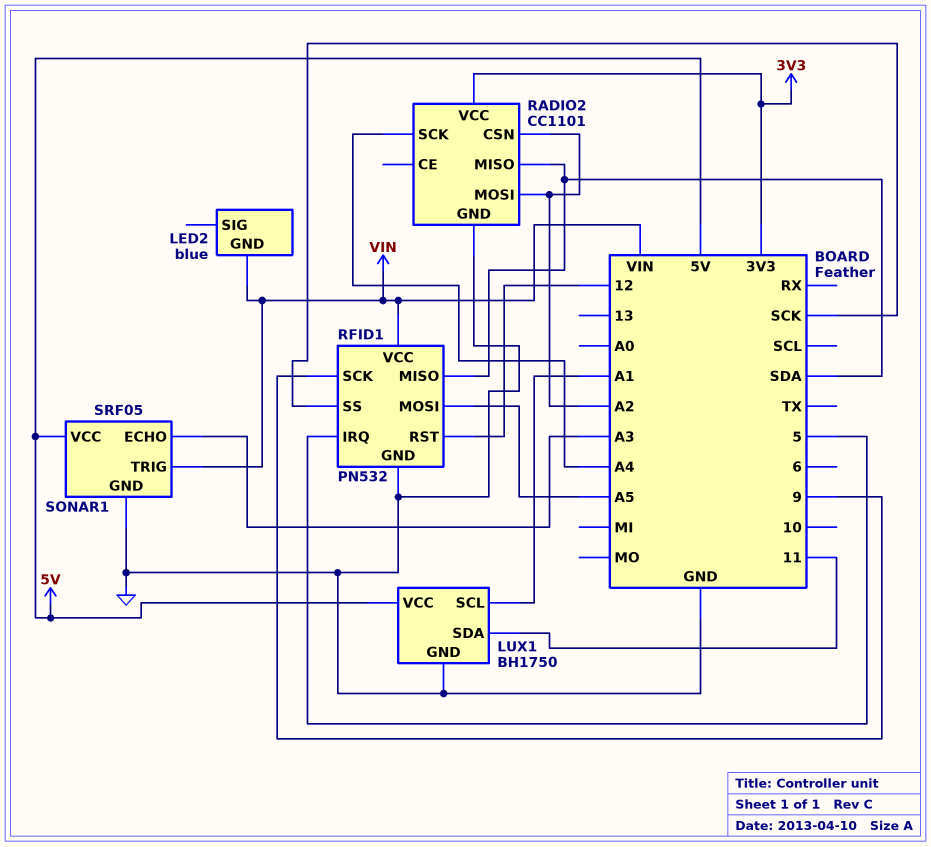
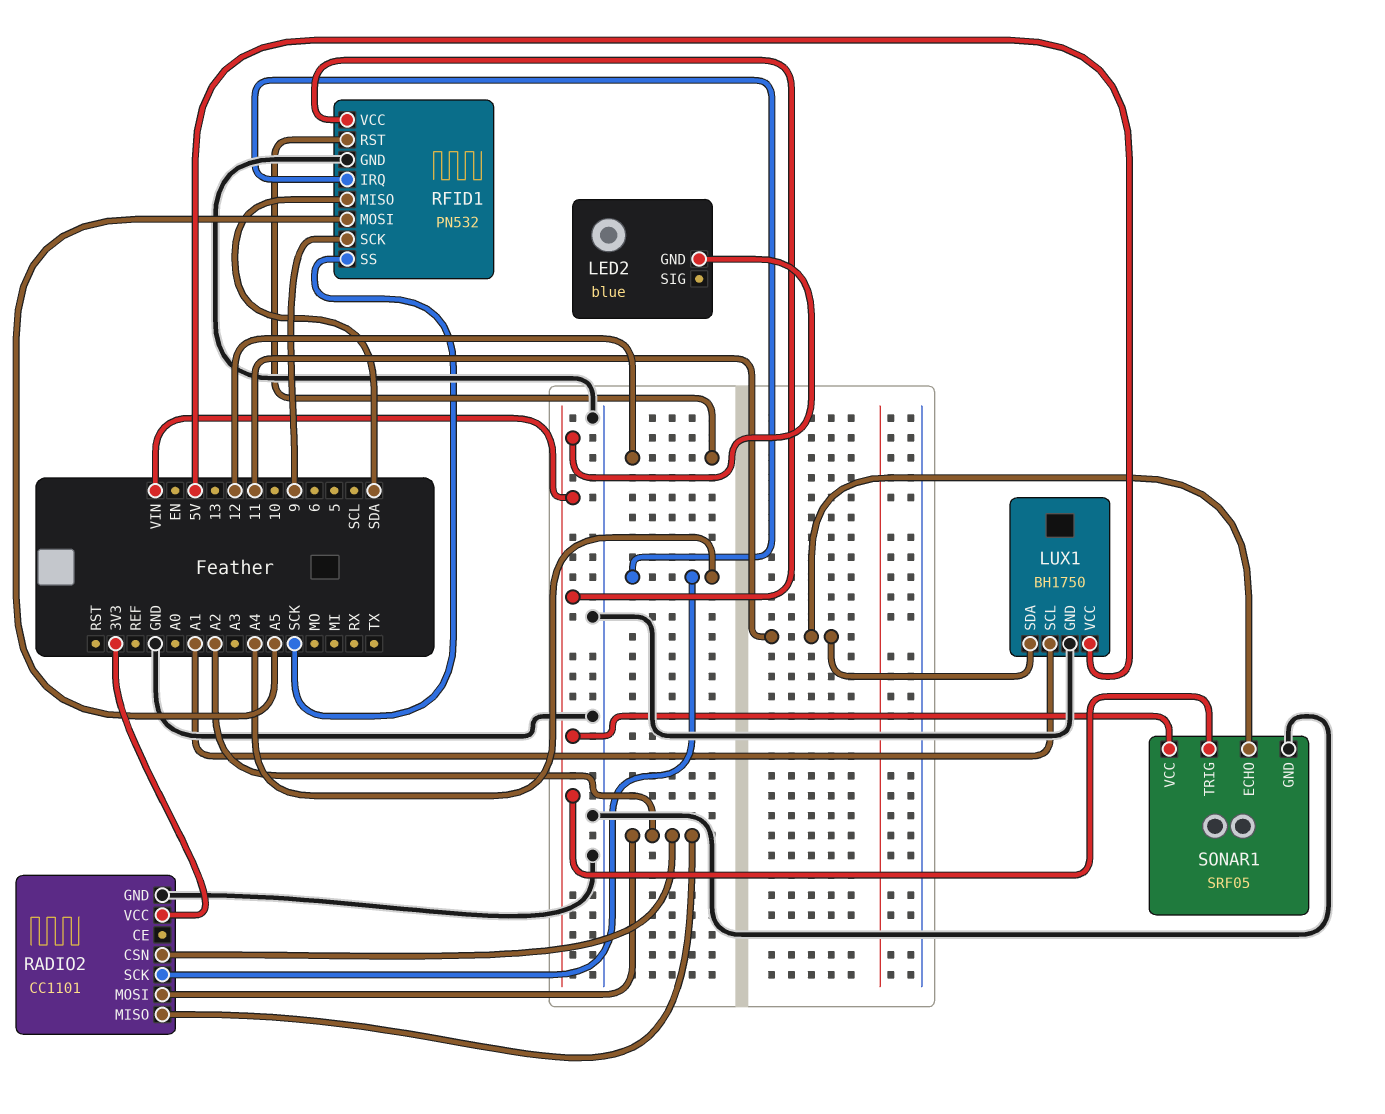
RADIO2 pin MISO: SDA -> A2
RFID1 pin IRQ: 5 -> A4
SONAR1 pin ECHO: A3 -> 11
SONAR1 pin VCC: 5V -> VIN

